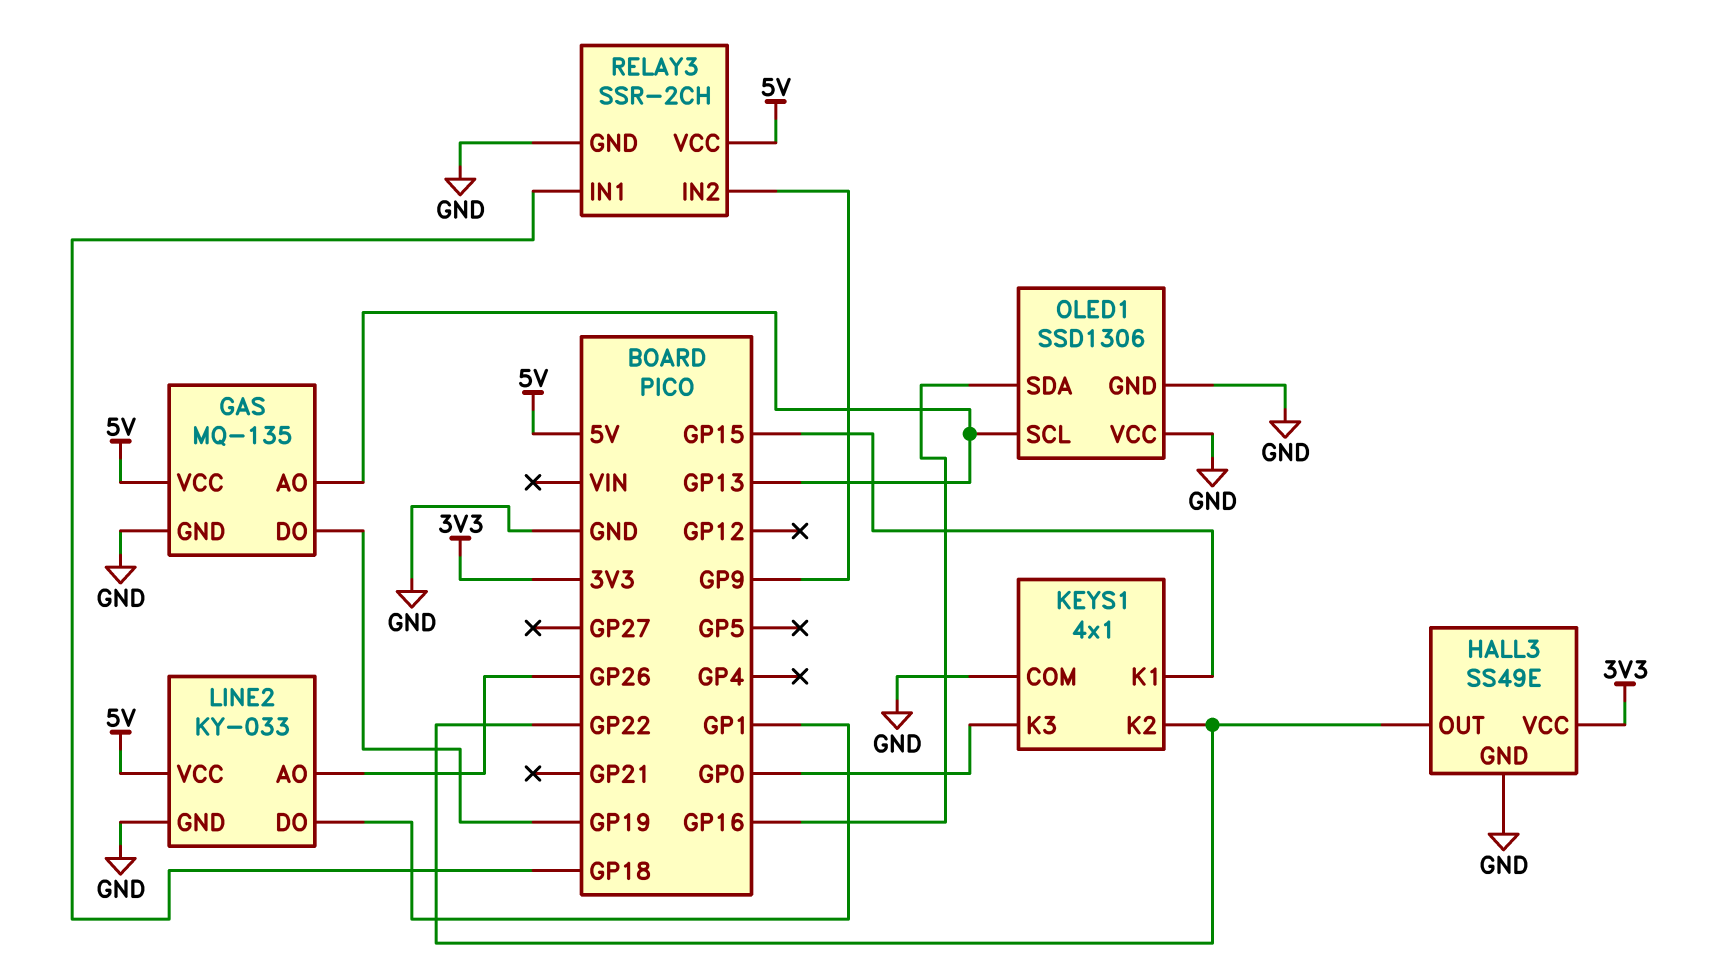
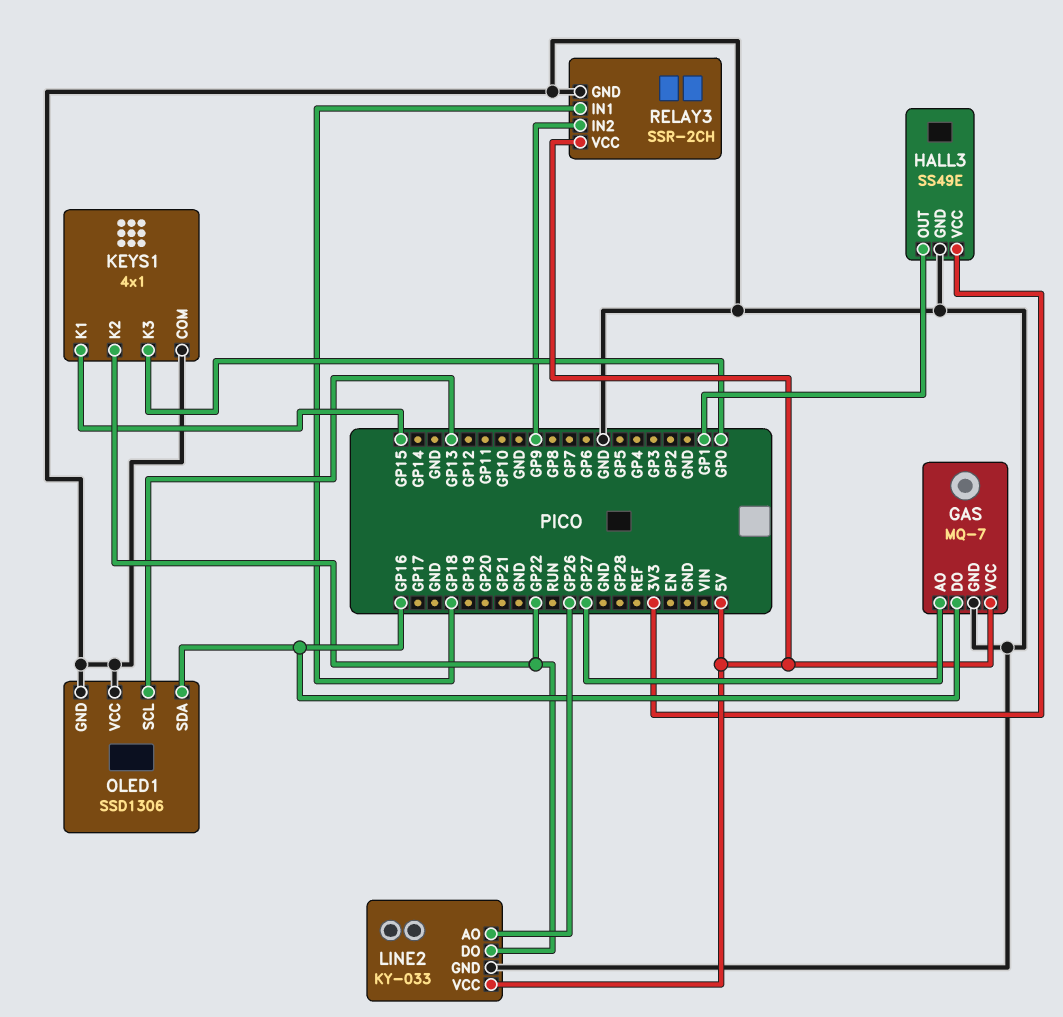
GAS: MQ-135 -> MQ-7
GAS pin AO: GP13 -> GP27
GAS pin DO: GP19 -> GP16
HALL3 pin OUT: GP22 -> GP1
LINE2 pin DO: GP1 -> GP22

